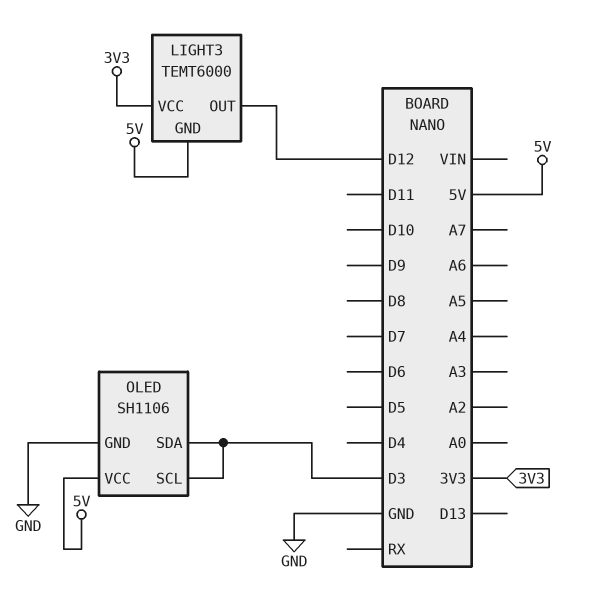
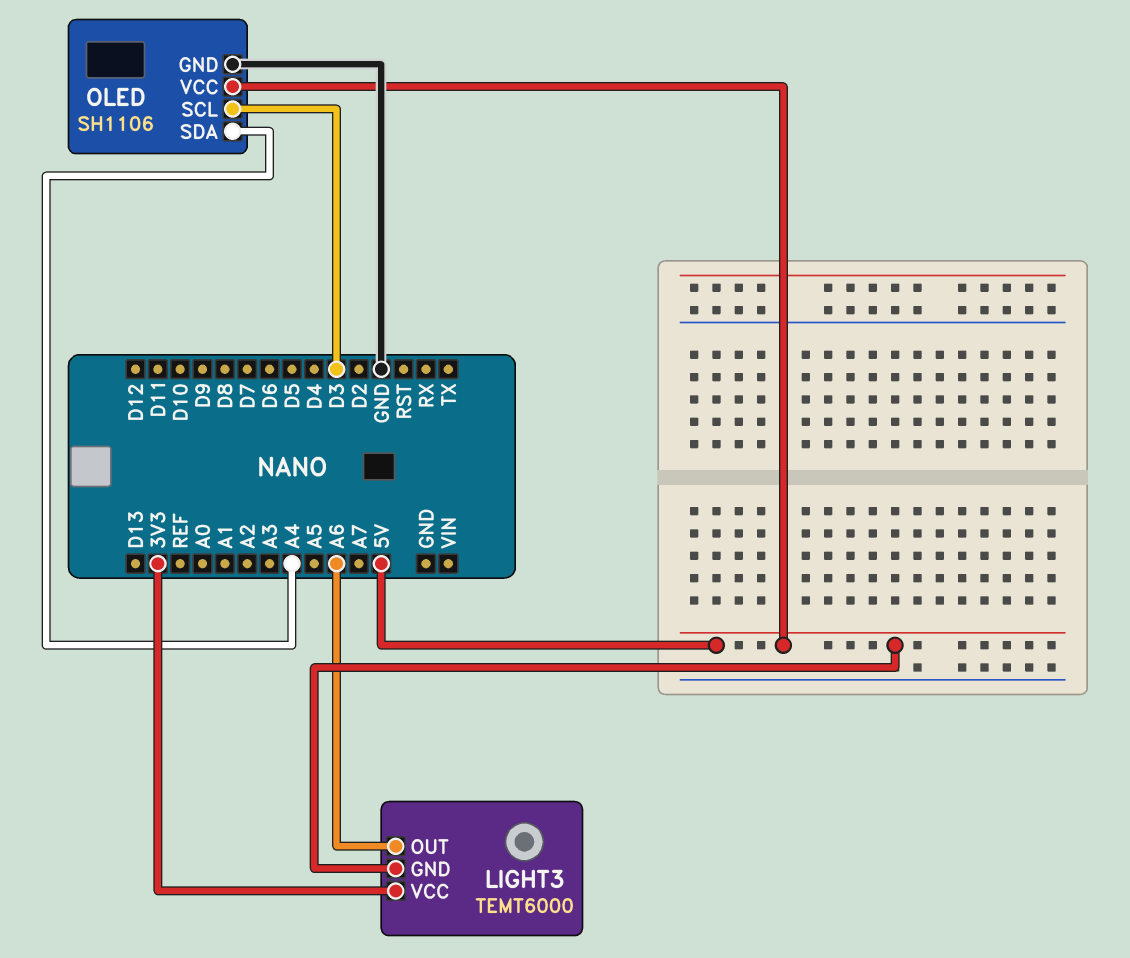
LIGHT3 pin OUT: D12 -> A6
OLED pin SDA: D3 -> A4

